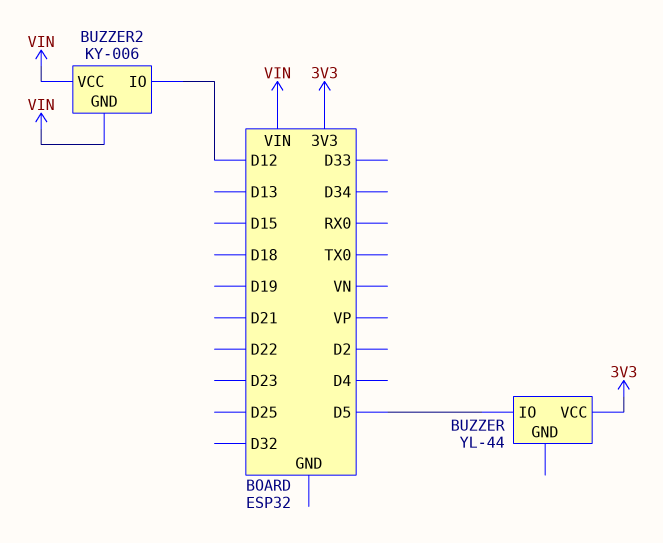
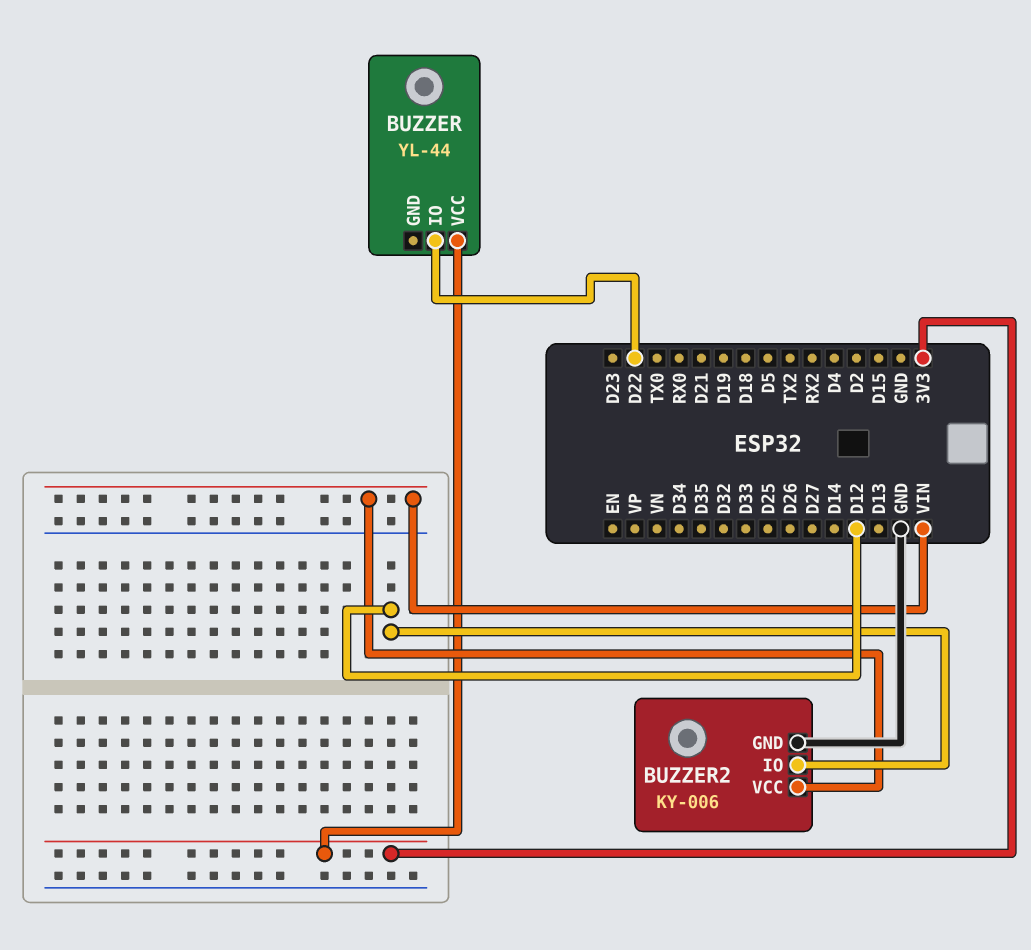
BUZZER pin IO: D5 -> D22
BUZZER2 pin GND: VIN -> GND

